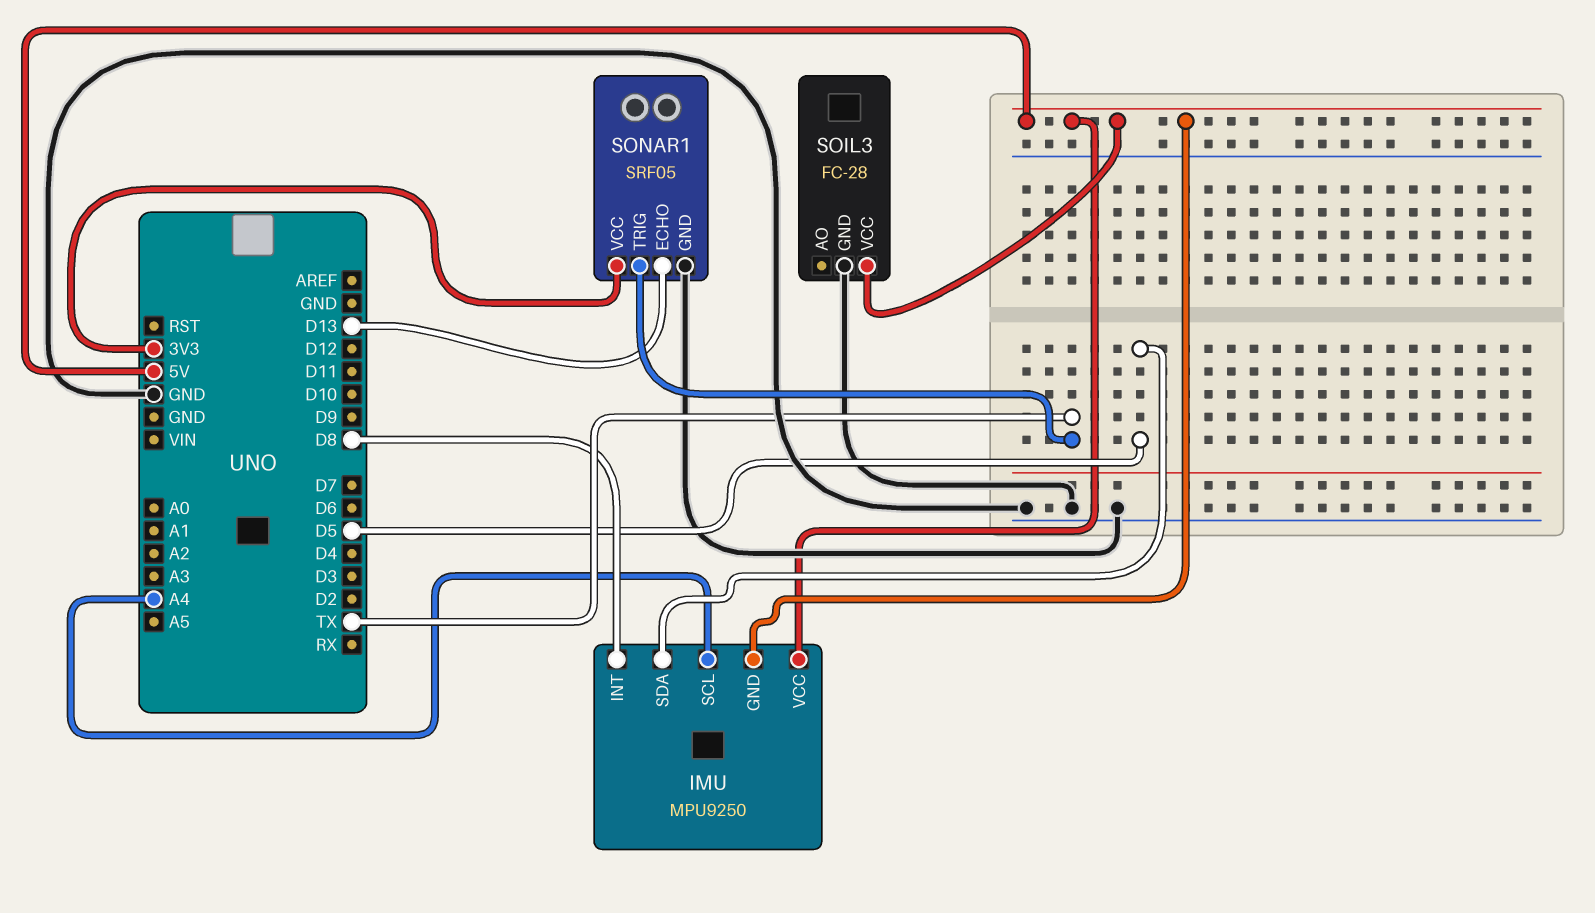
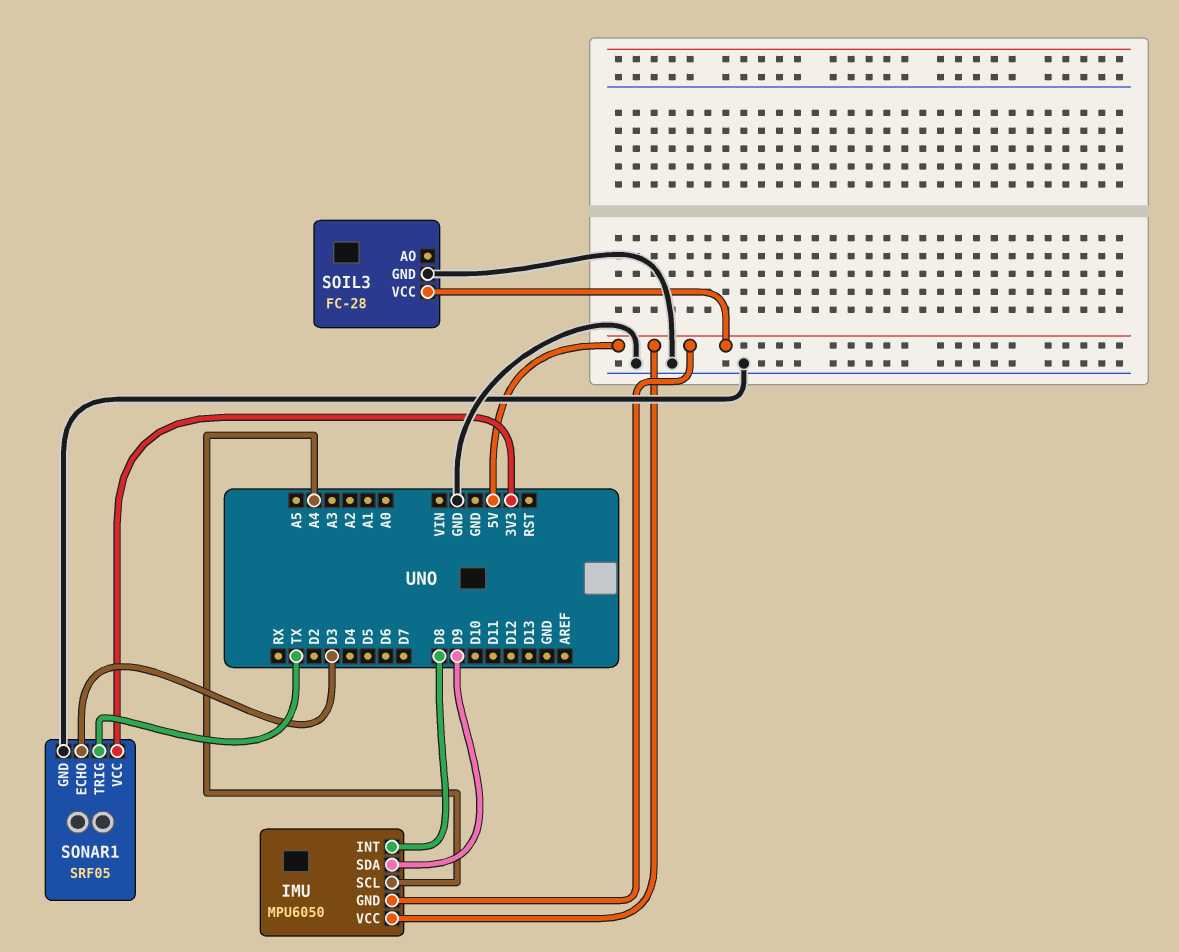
IMU: MPU9250 -> MPU6050
IMU pin SDA: D5 -> D9
SONAR1 pin ECHO: D13 -> D3

